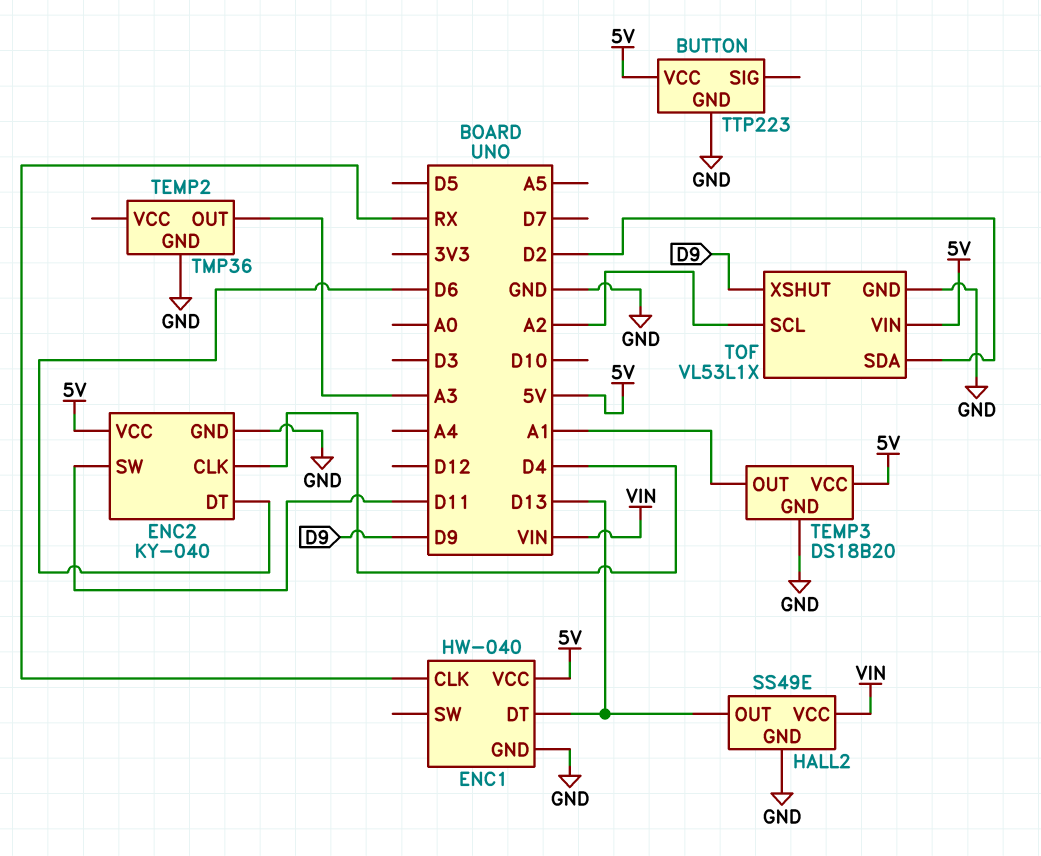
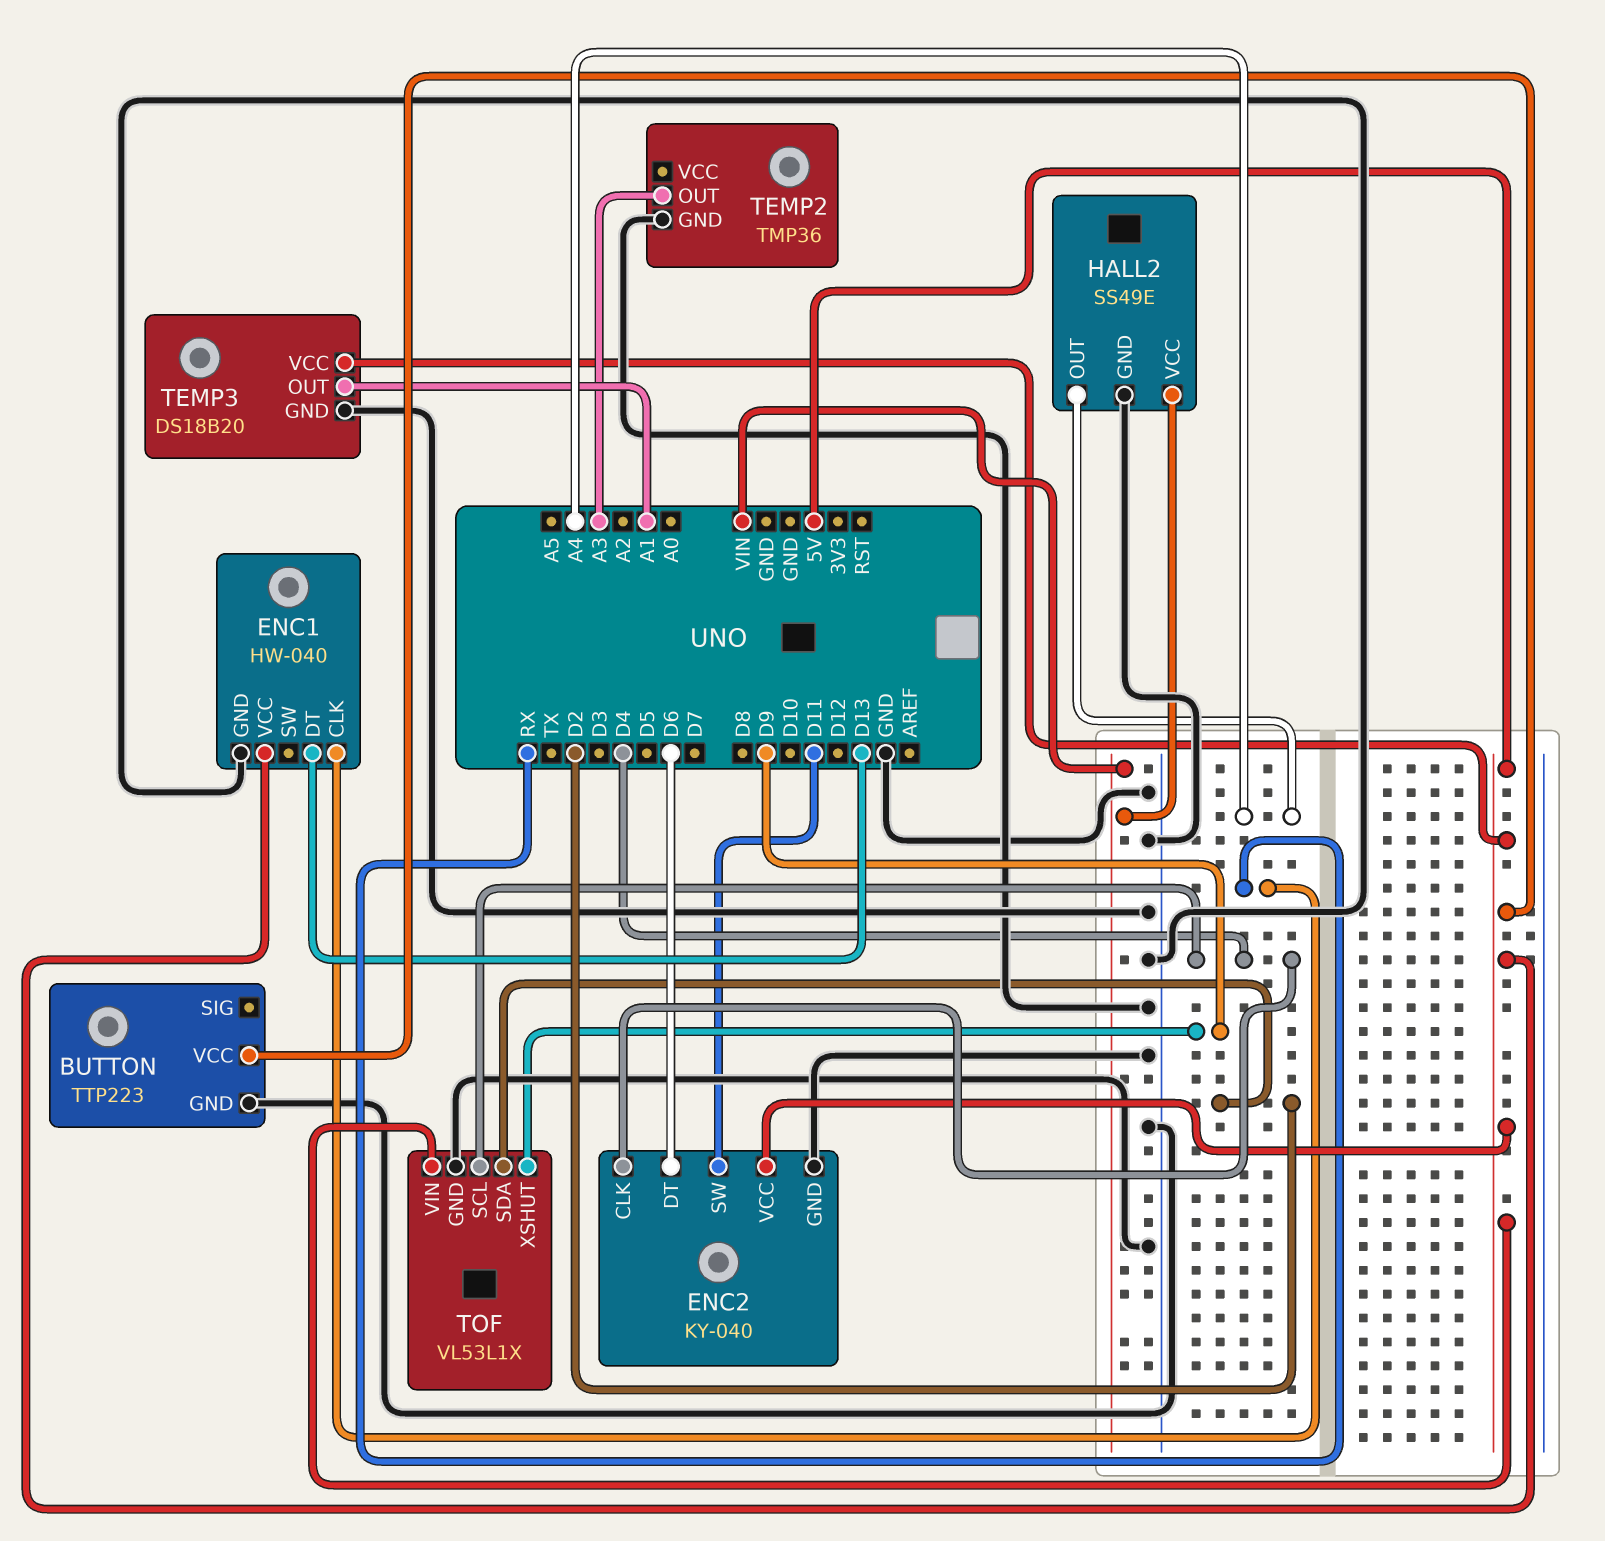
HALL2 pin OUT: D13 -> A4
TOF pin SCL: A2 -> D4

